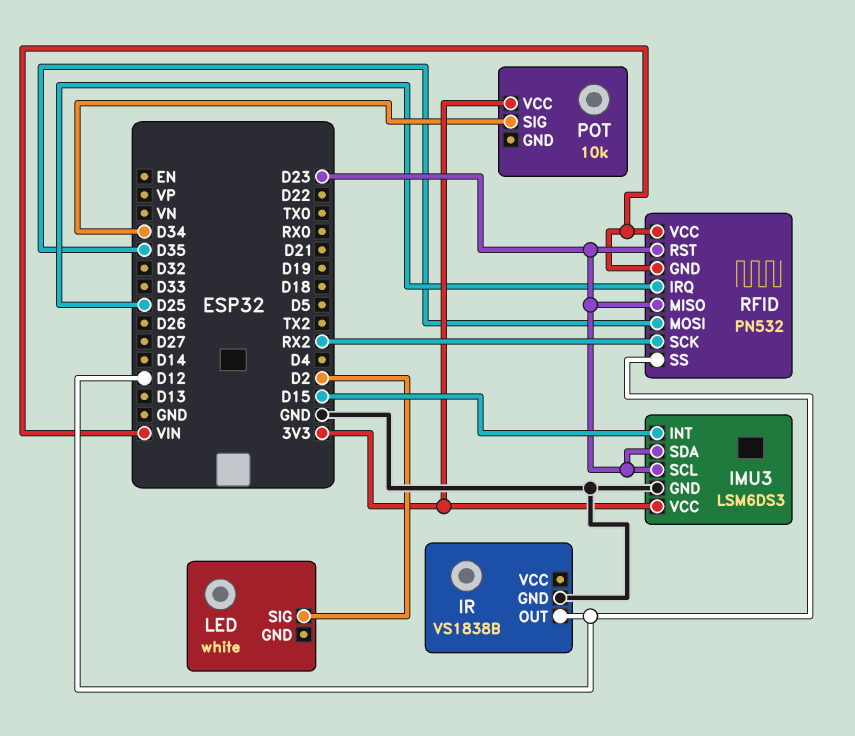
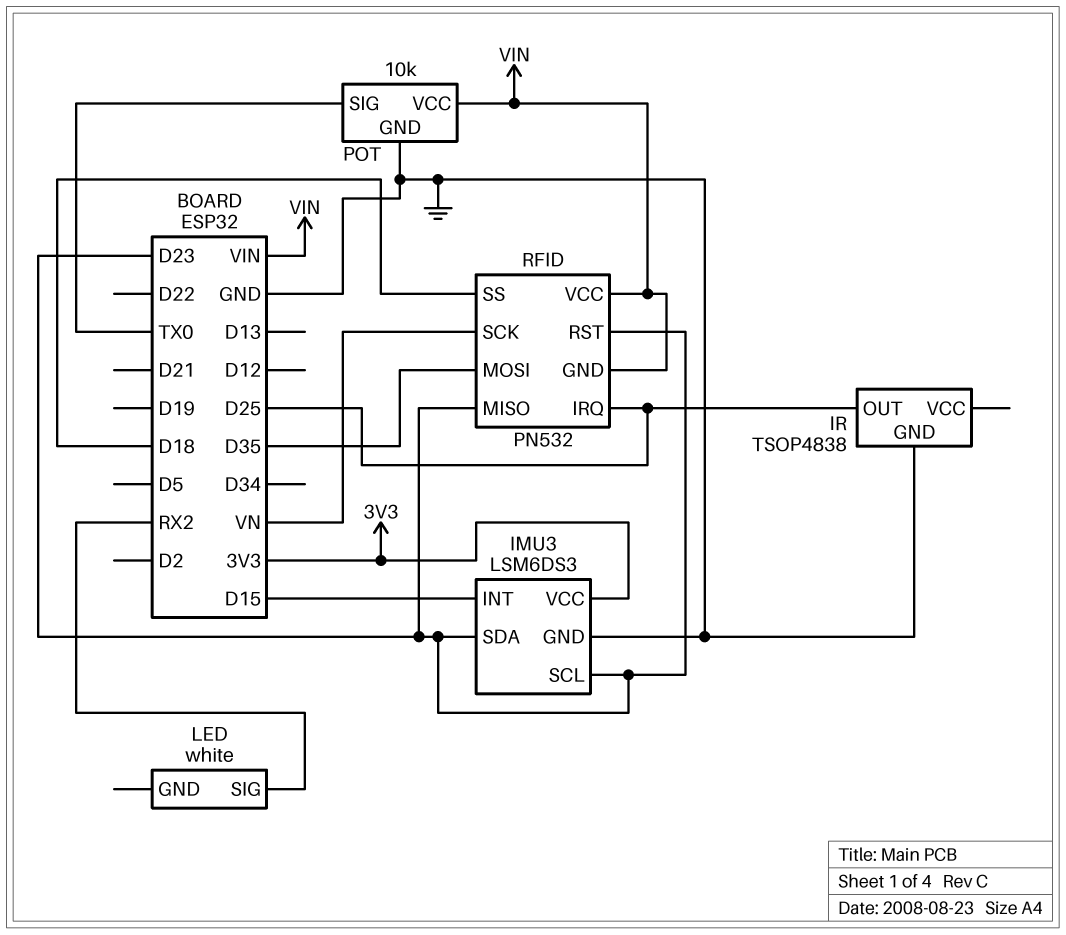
IR: VS1838B -> TSOP4838
IR pin OUT: D12 -> D25
LED pin SIG: D2 -> RX2
POT pin GND: none -> GND
POT pin SIG: D34 -> TX0
POT pin VCC: 3V3 -> VIN
RFID pin SCK: RX2 -> VN
RFID pin SS: D12 -> D18

